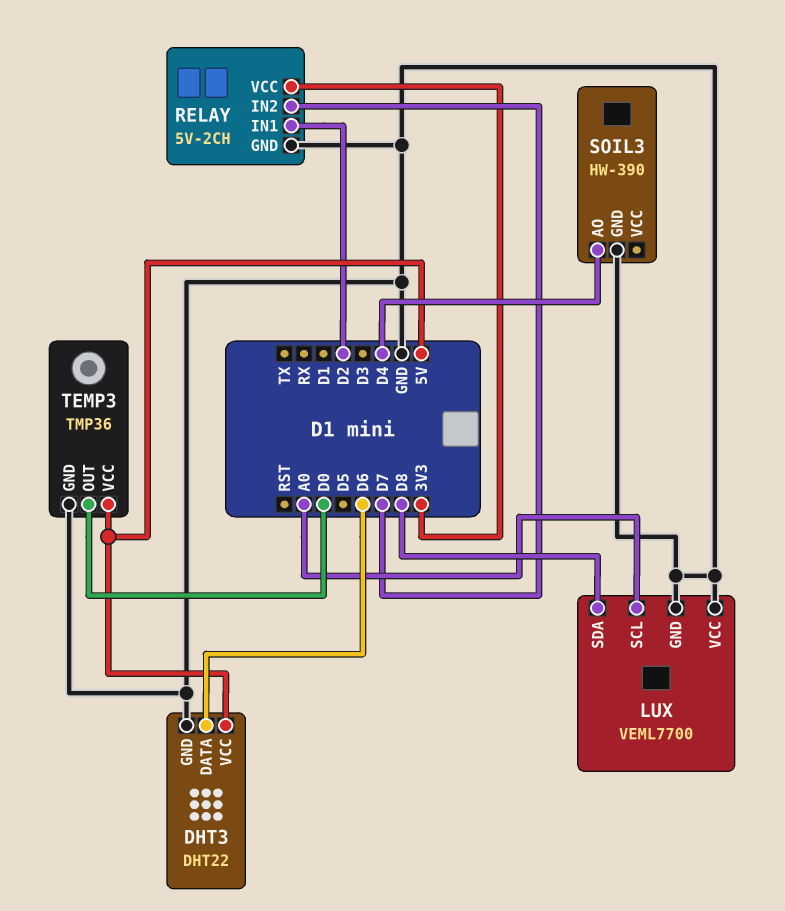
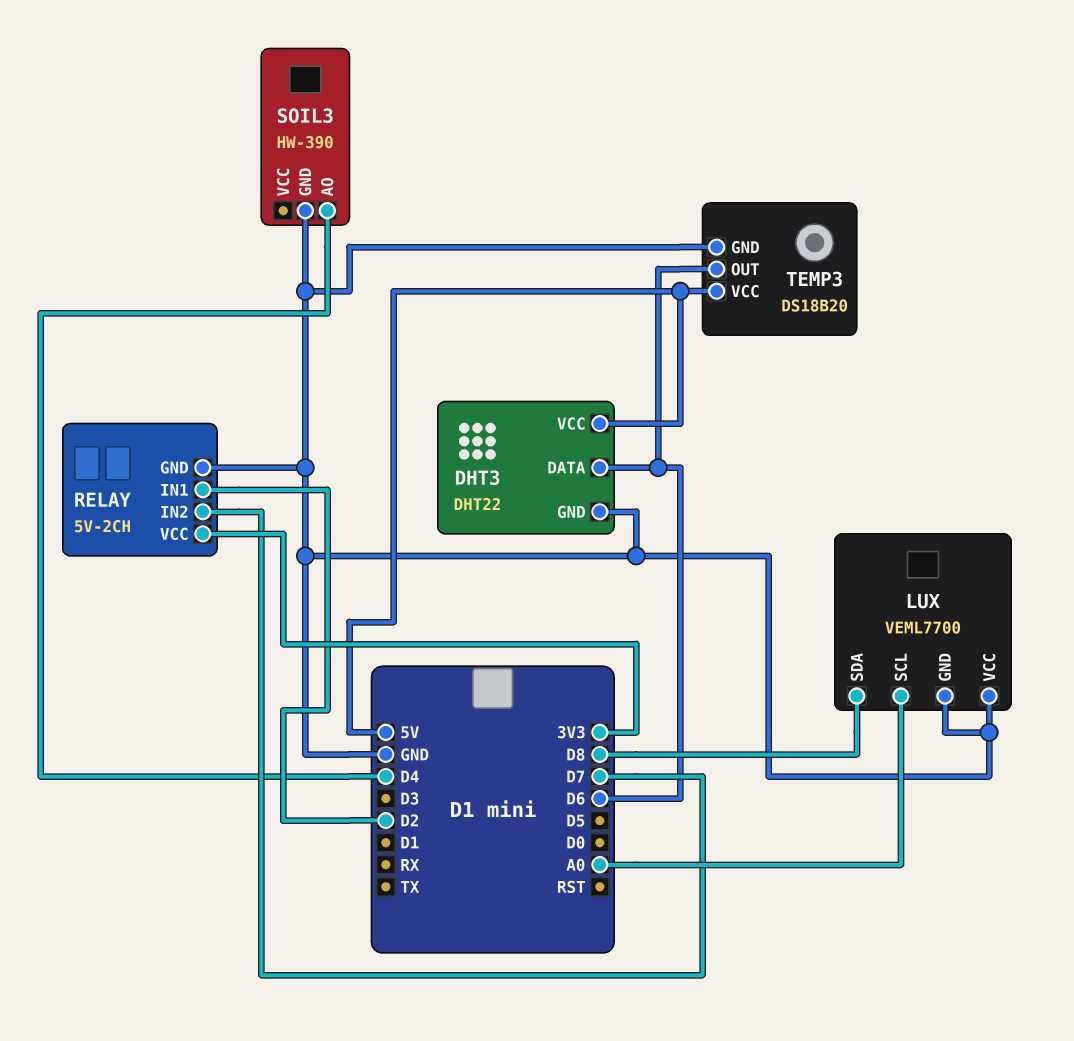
TEMP3: TMP36 -> DS18B20
TEMP3 pin OUT: D0 -> D6

